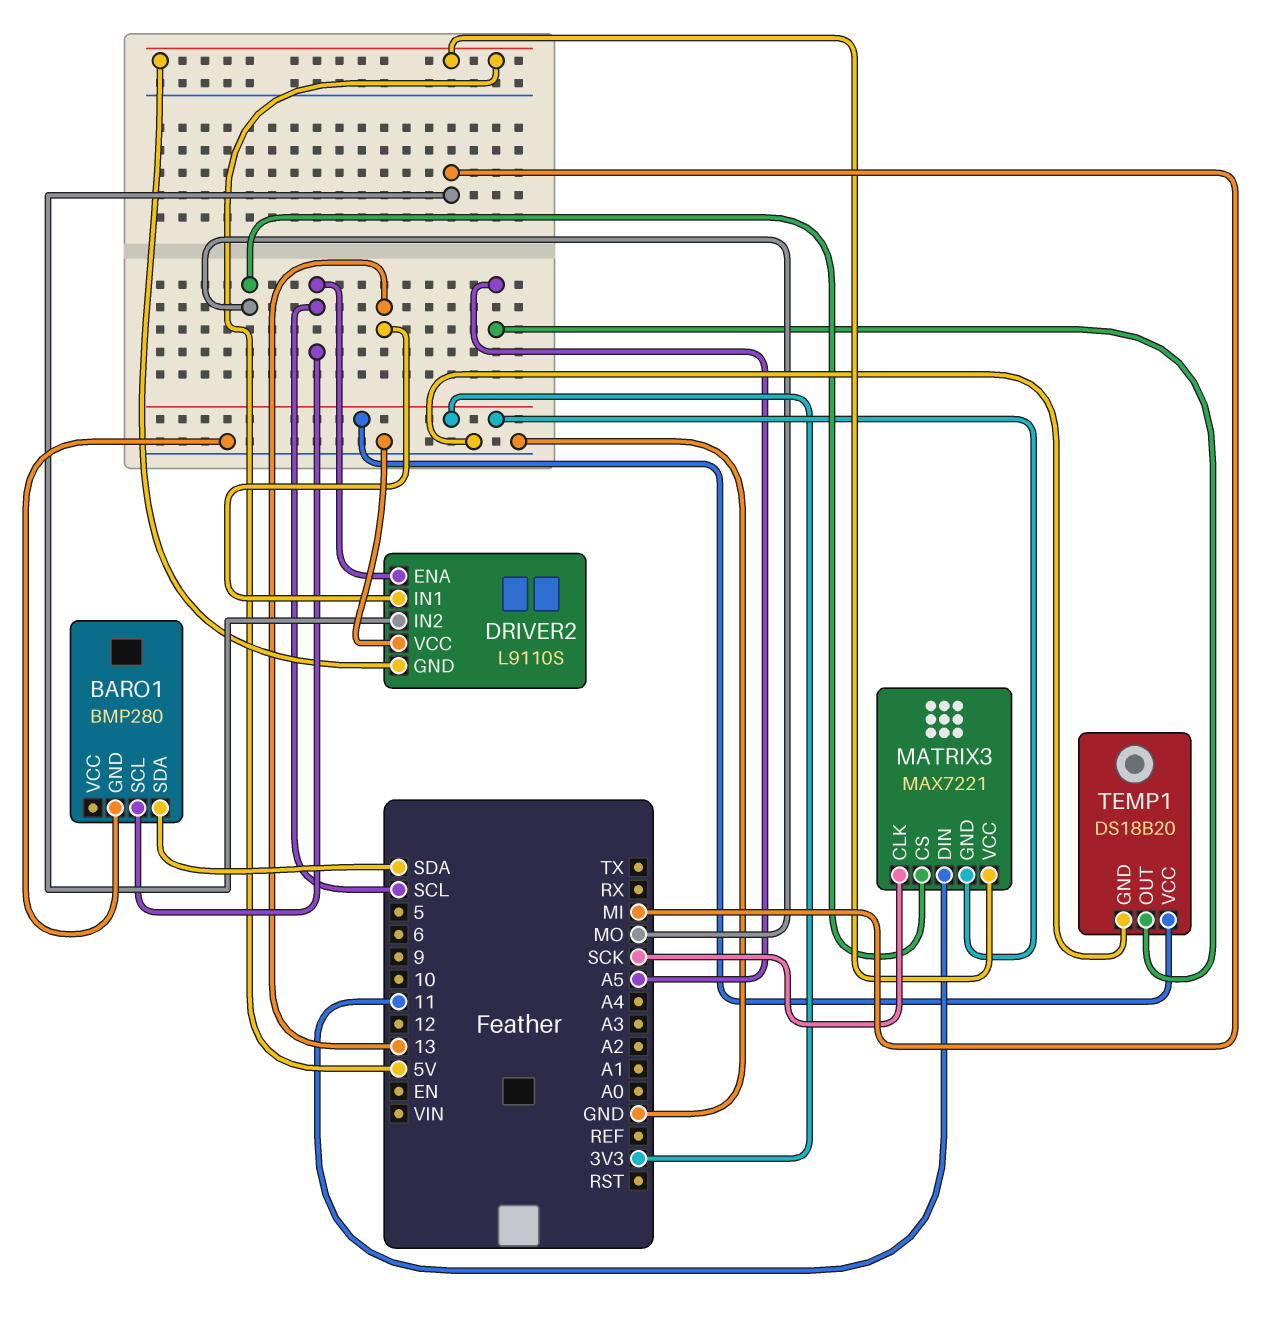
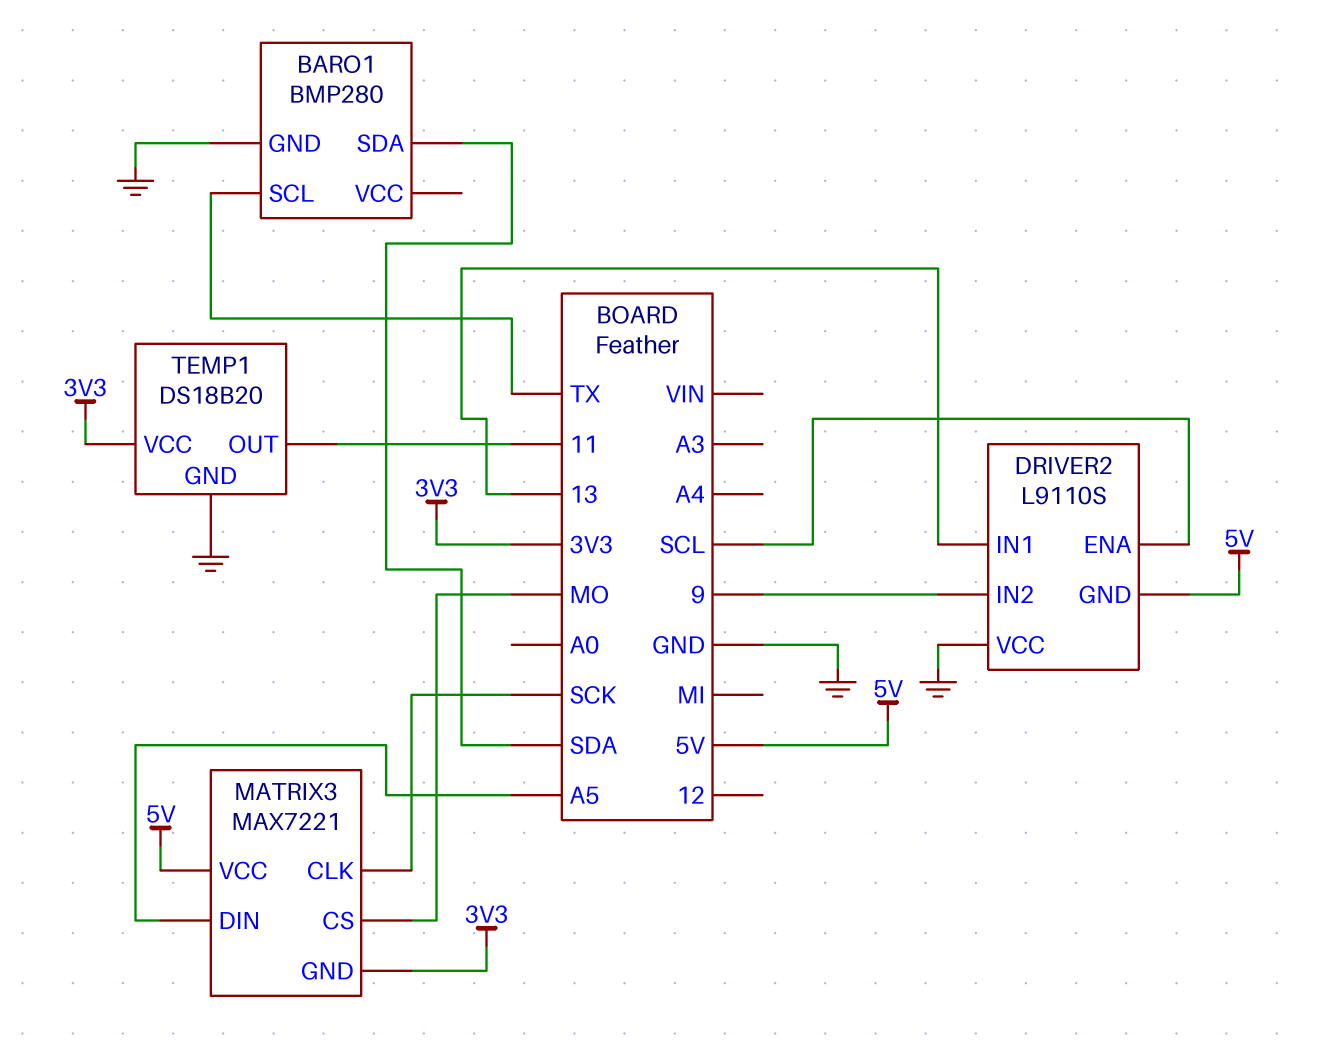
BARO1 pin SCL: SCL -> TX
DRIVER2 pin IN2: MI -> 9
MATRIX3 pin DIN: 11 -> A5
TEMP1 pin OUT: A5 -> 11

